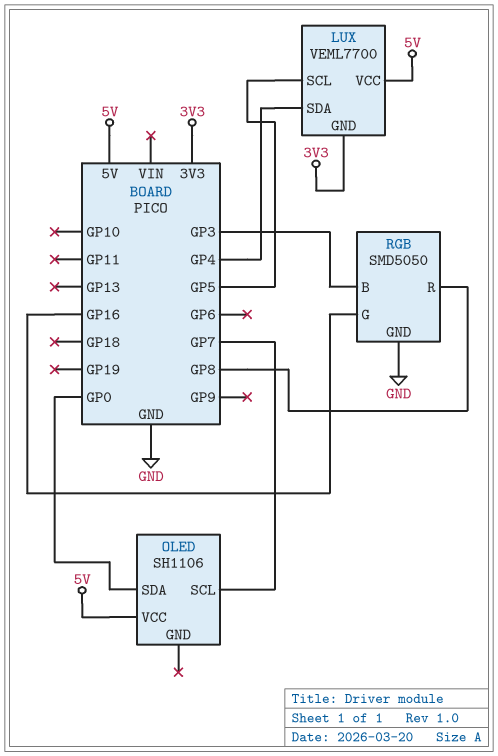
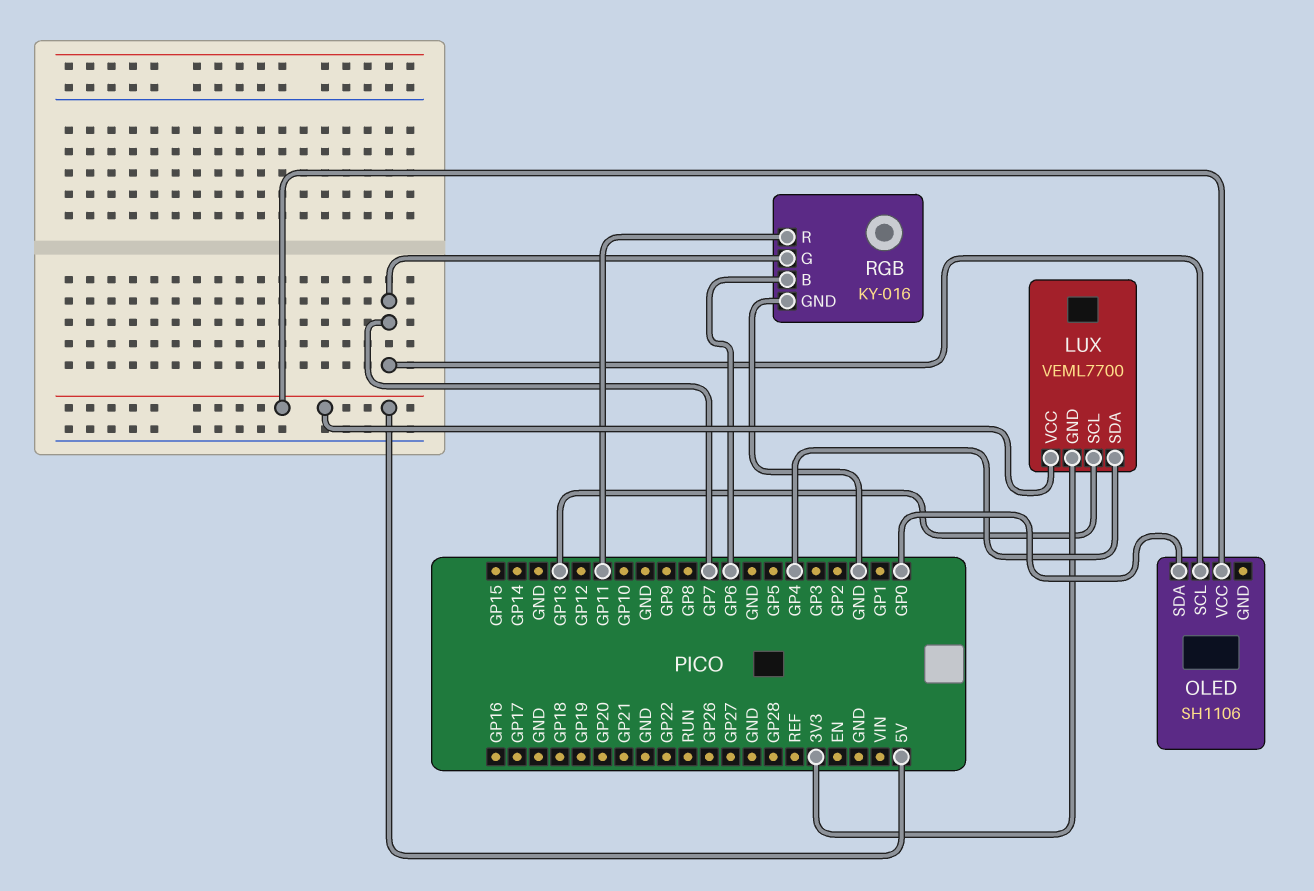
LUX pin SCL: GP5 -> GP13
RGB: SMD5050 -> KY-016
RGB pin B: GP3 -> GP6
RGB pin G: GP16 -> GP7
RGB pin R: GP8 -> GP11

